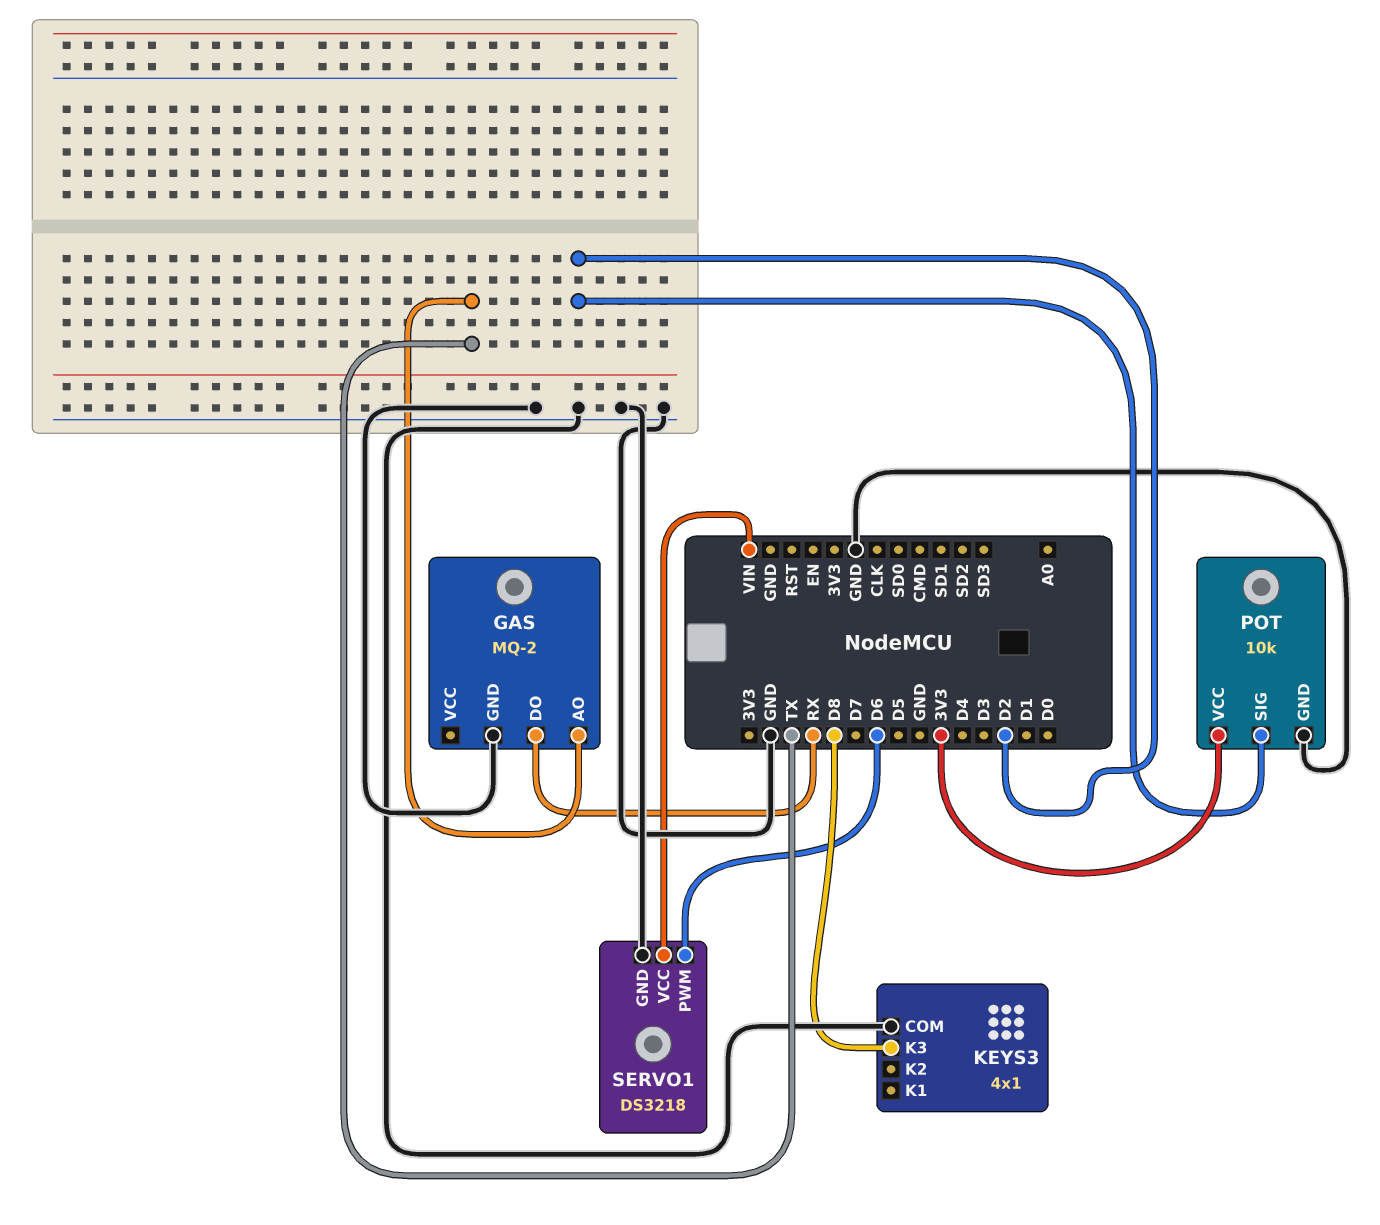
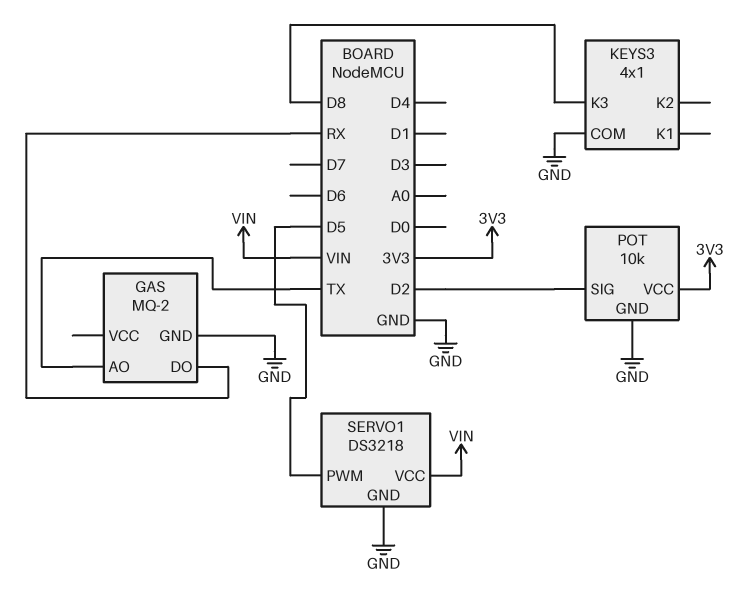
SERVO1 pin PWM: D6 -> D5

